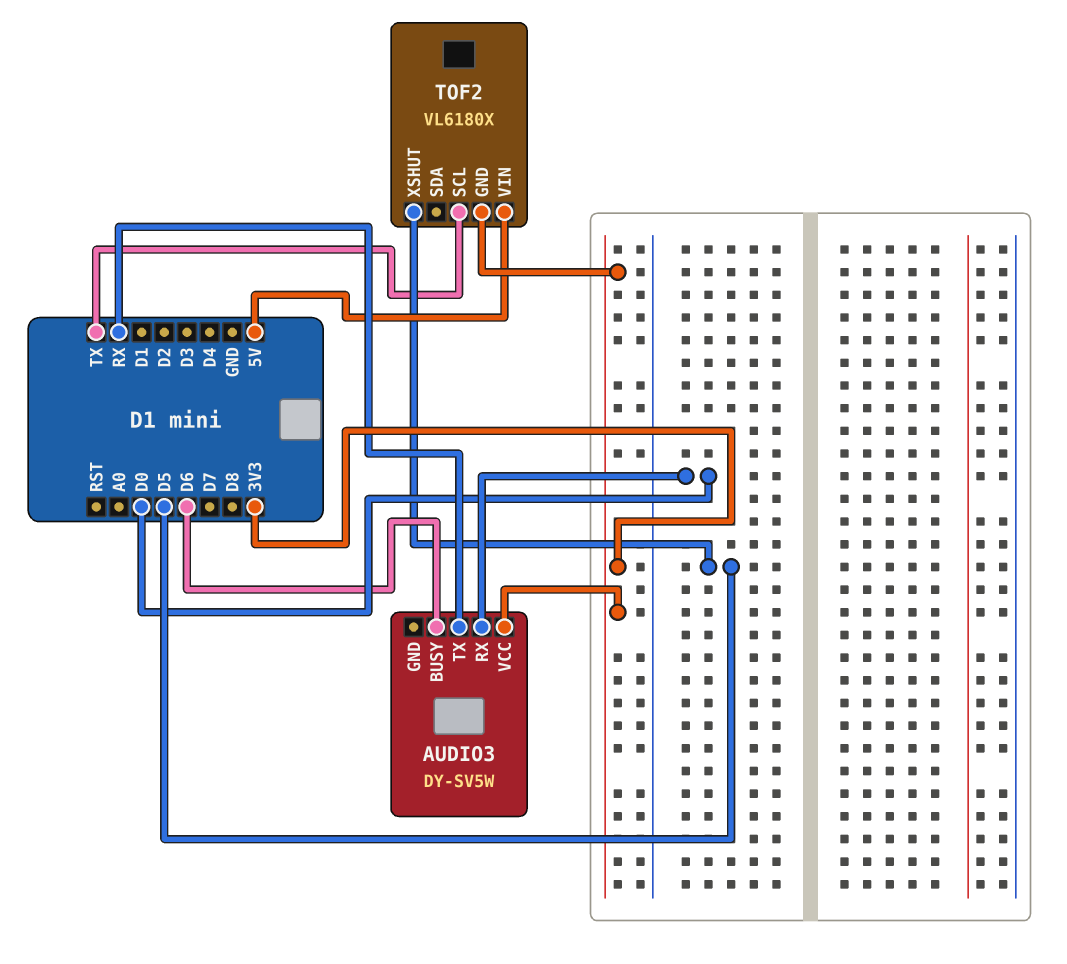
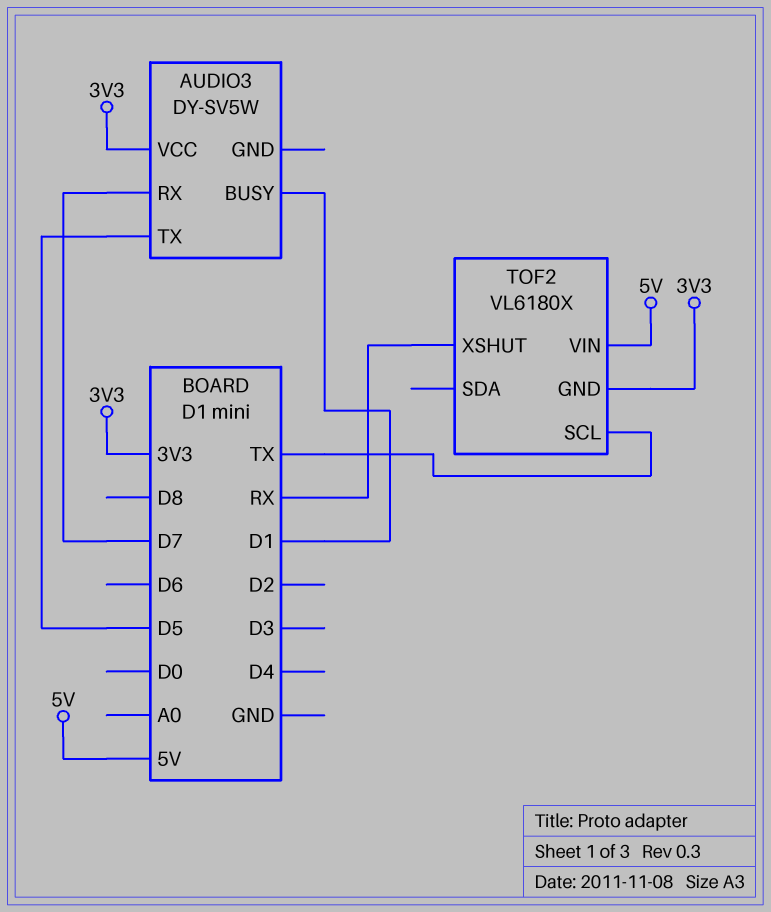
AUDIO3 pin BUSY: D6 -> D1
AUDIO3 pin RX: D0 -> D7
AUDIO3 pin TX: RX -> D5
TOF2 pin XSHUT: D5 -> RX

